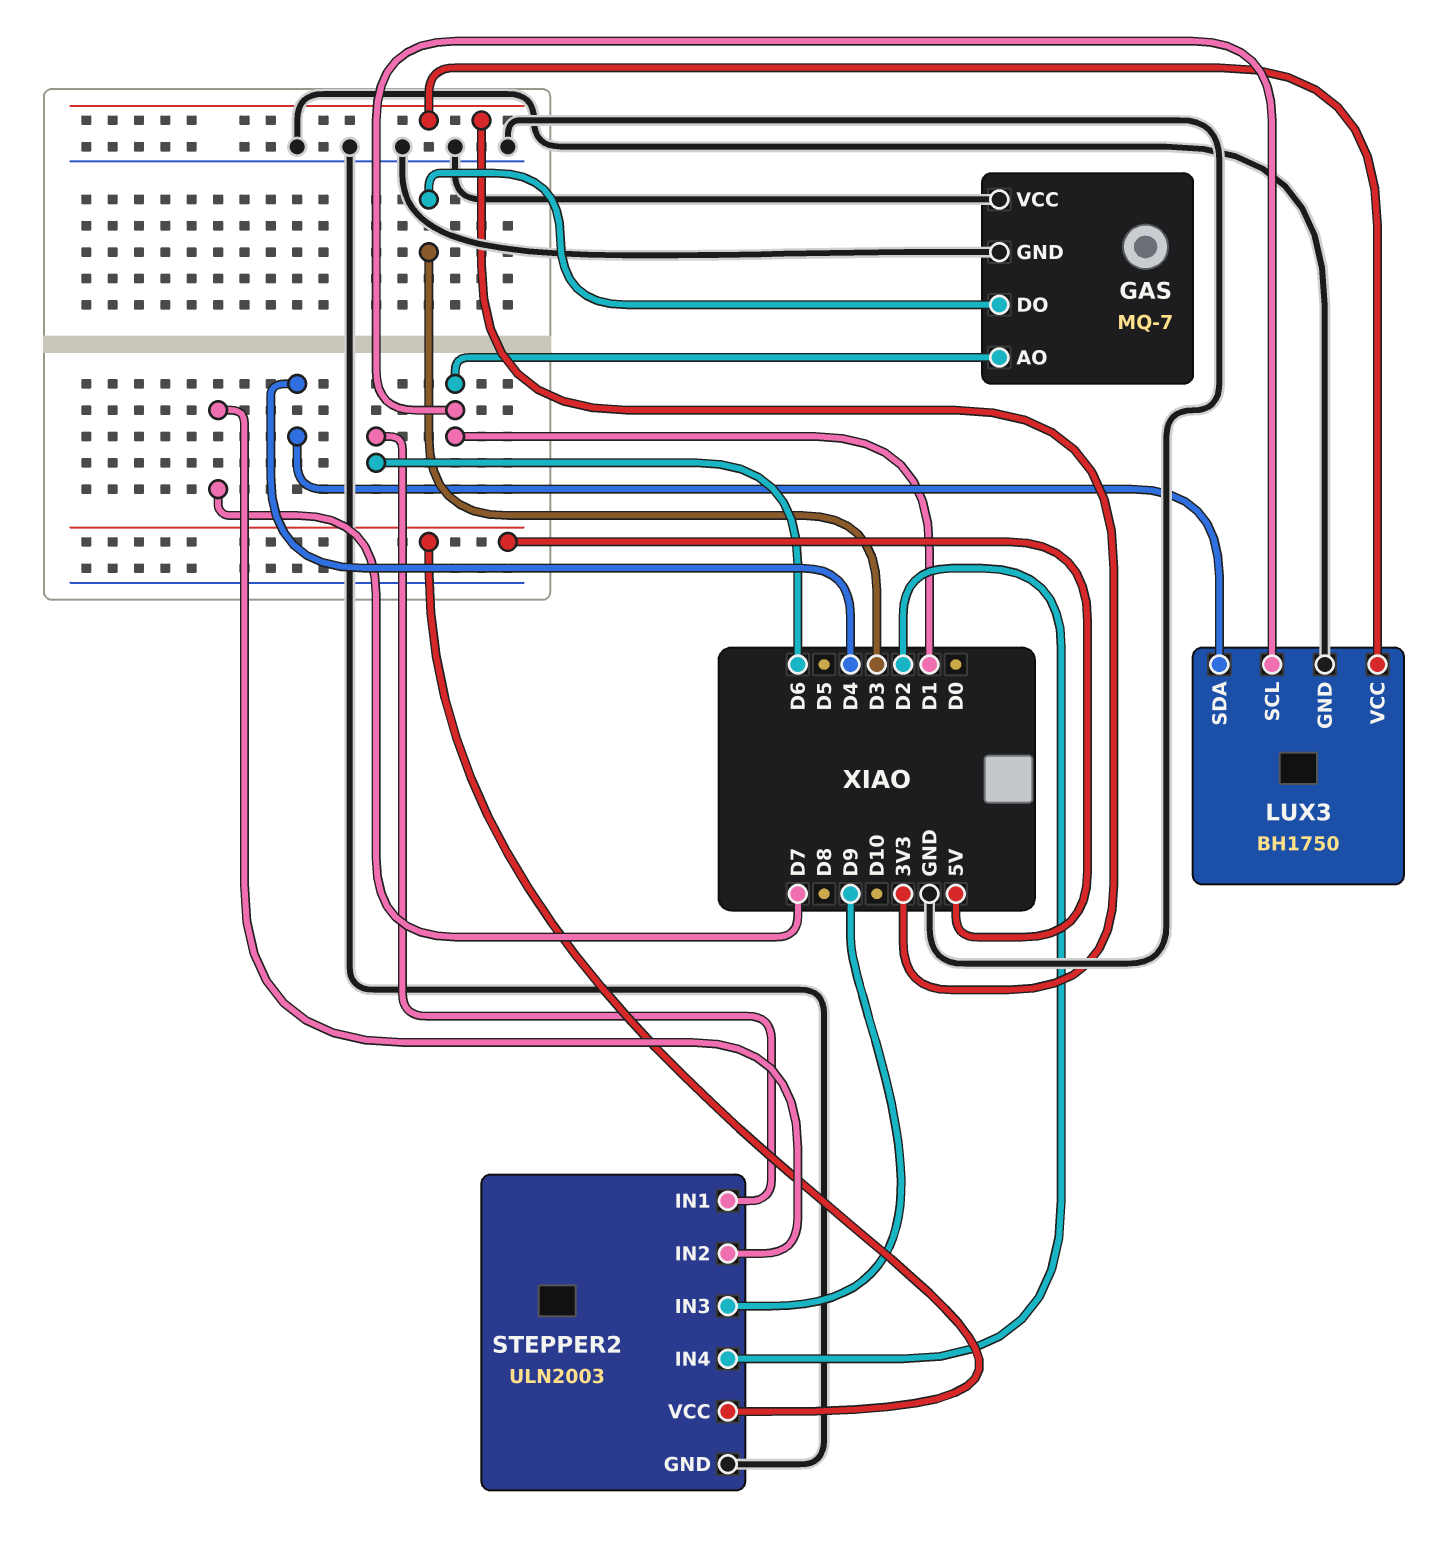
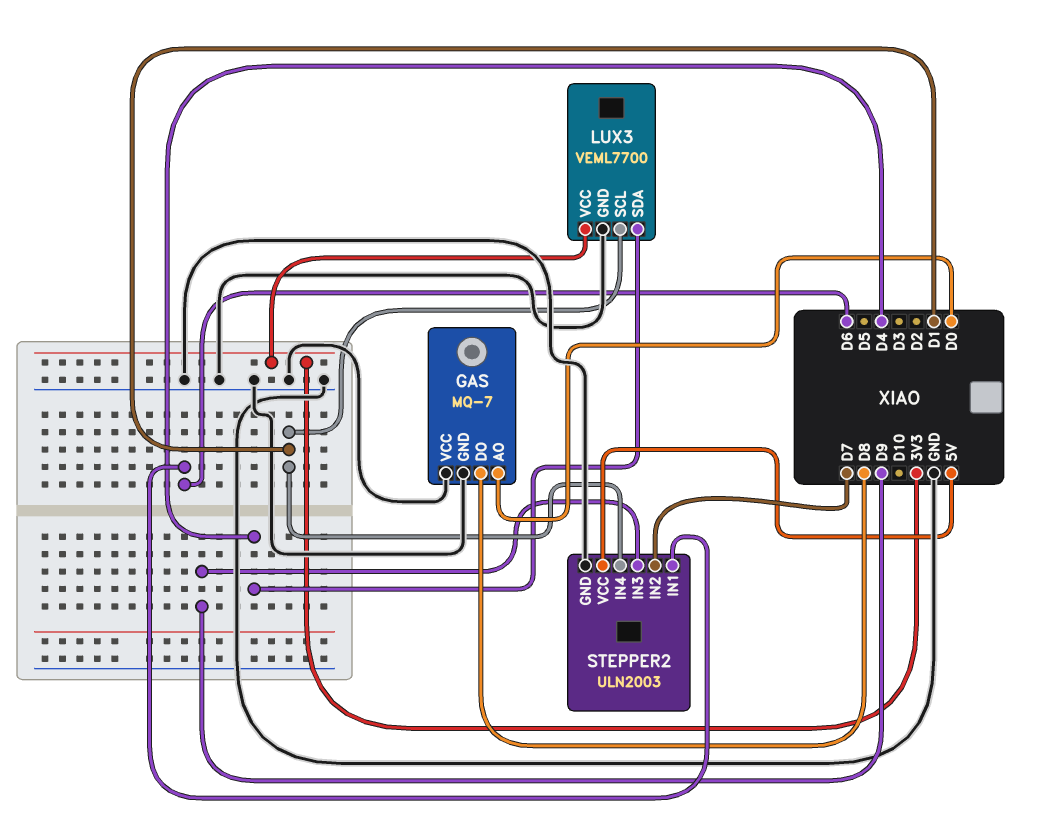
GAS pin AO: D1 -> D0
GAS pin DO: D3 -> D8
LUX3: BH1750 -> VEML7700
STEPPER2 pin IN4: D2 -> D1

